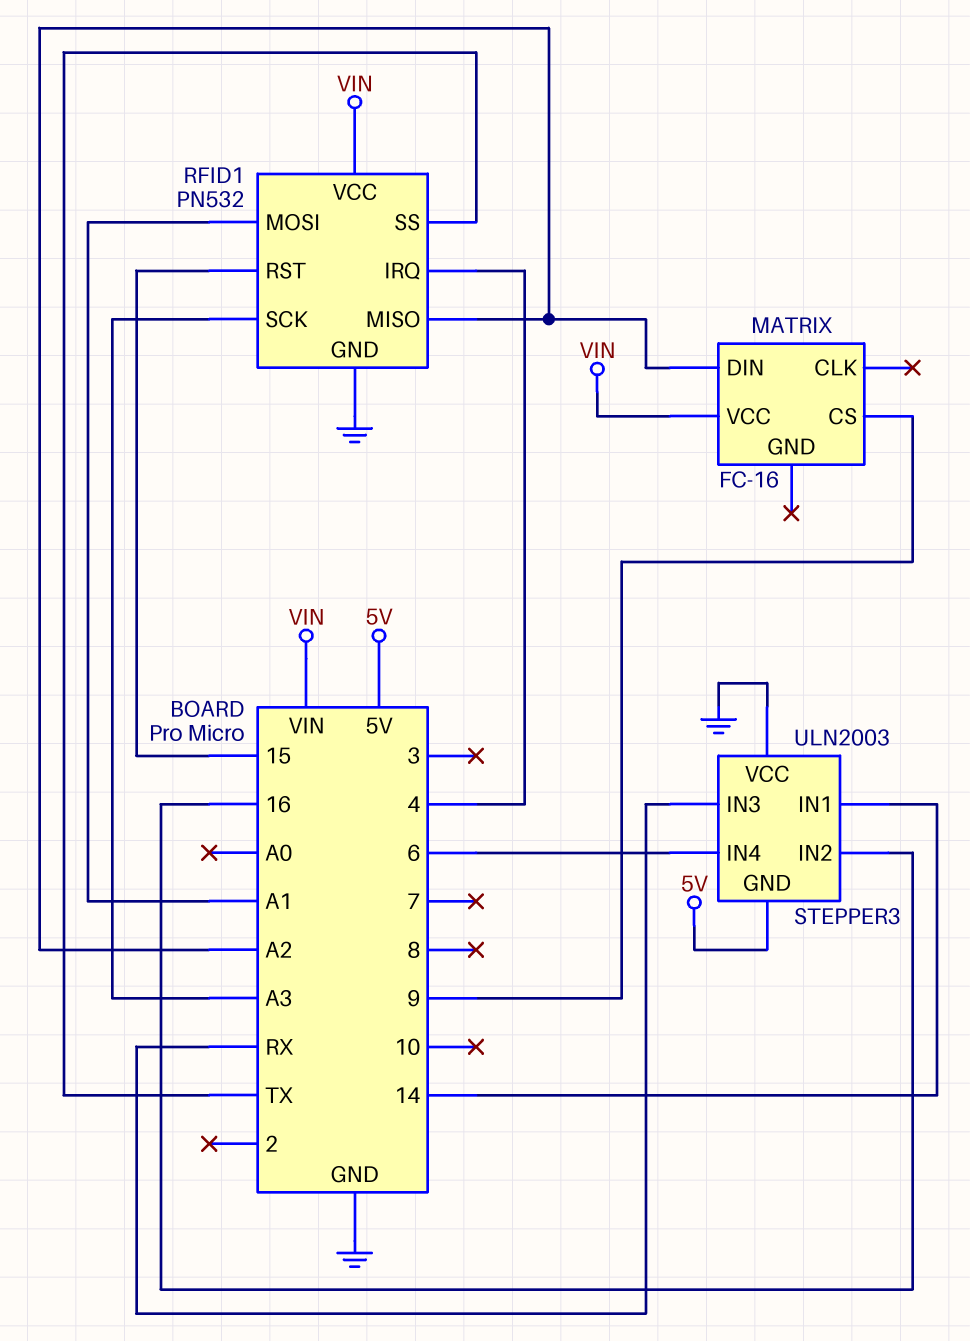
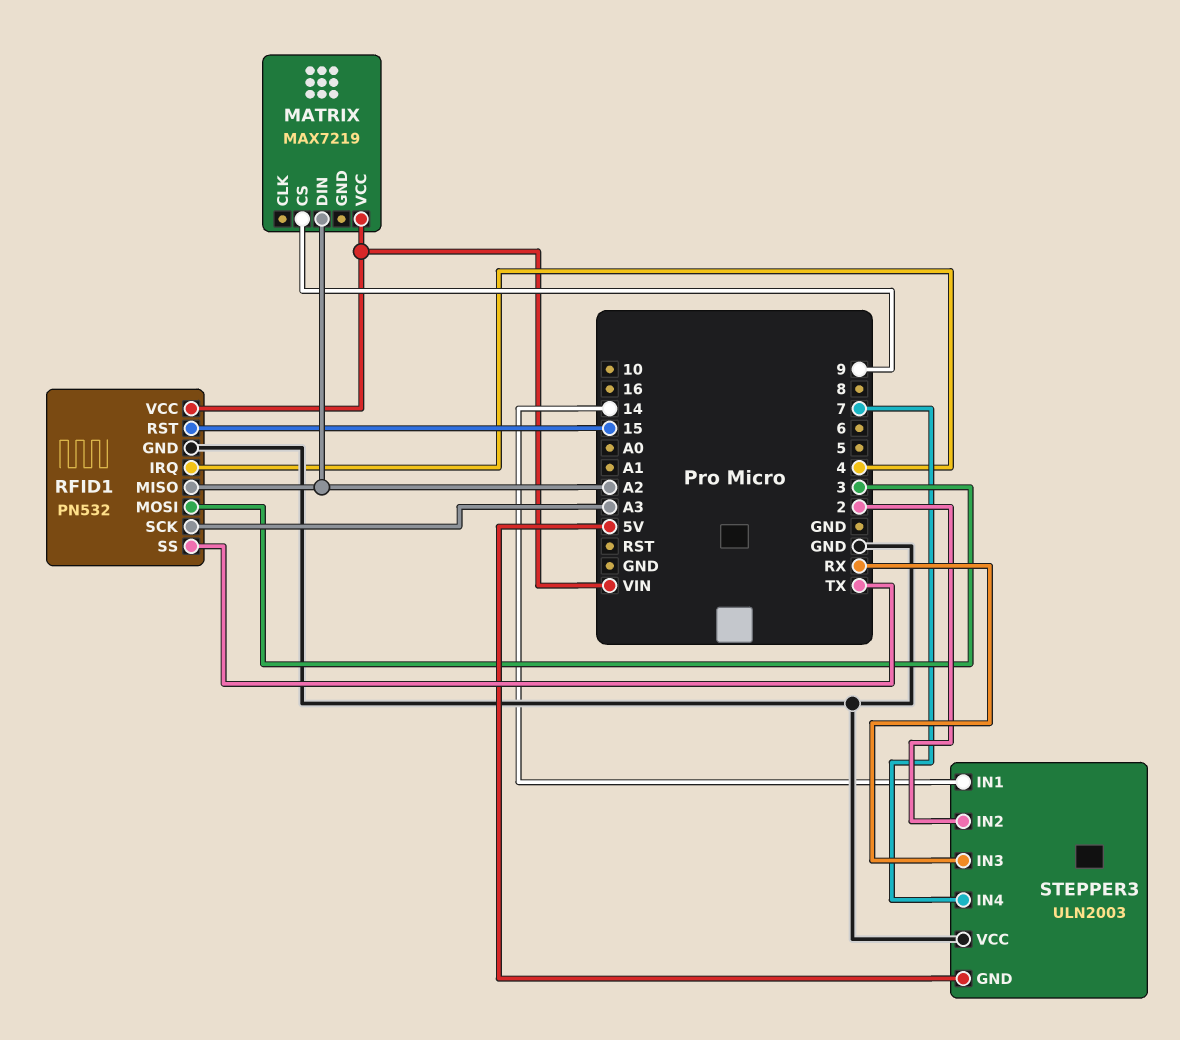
MATRIX: FC-16 -> MAX7219
RFID1 pin MOSI: A1 -> 3
STEPPER3 pin IN2: 16 -> 2
STEPPER3 pin IN4: 6 -> 7

